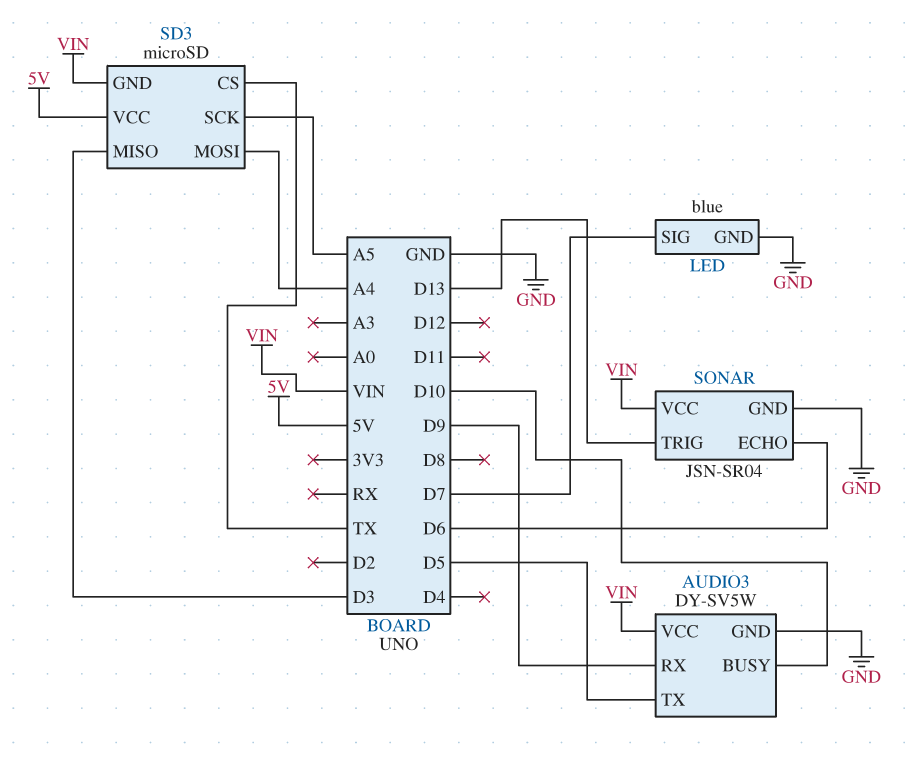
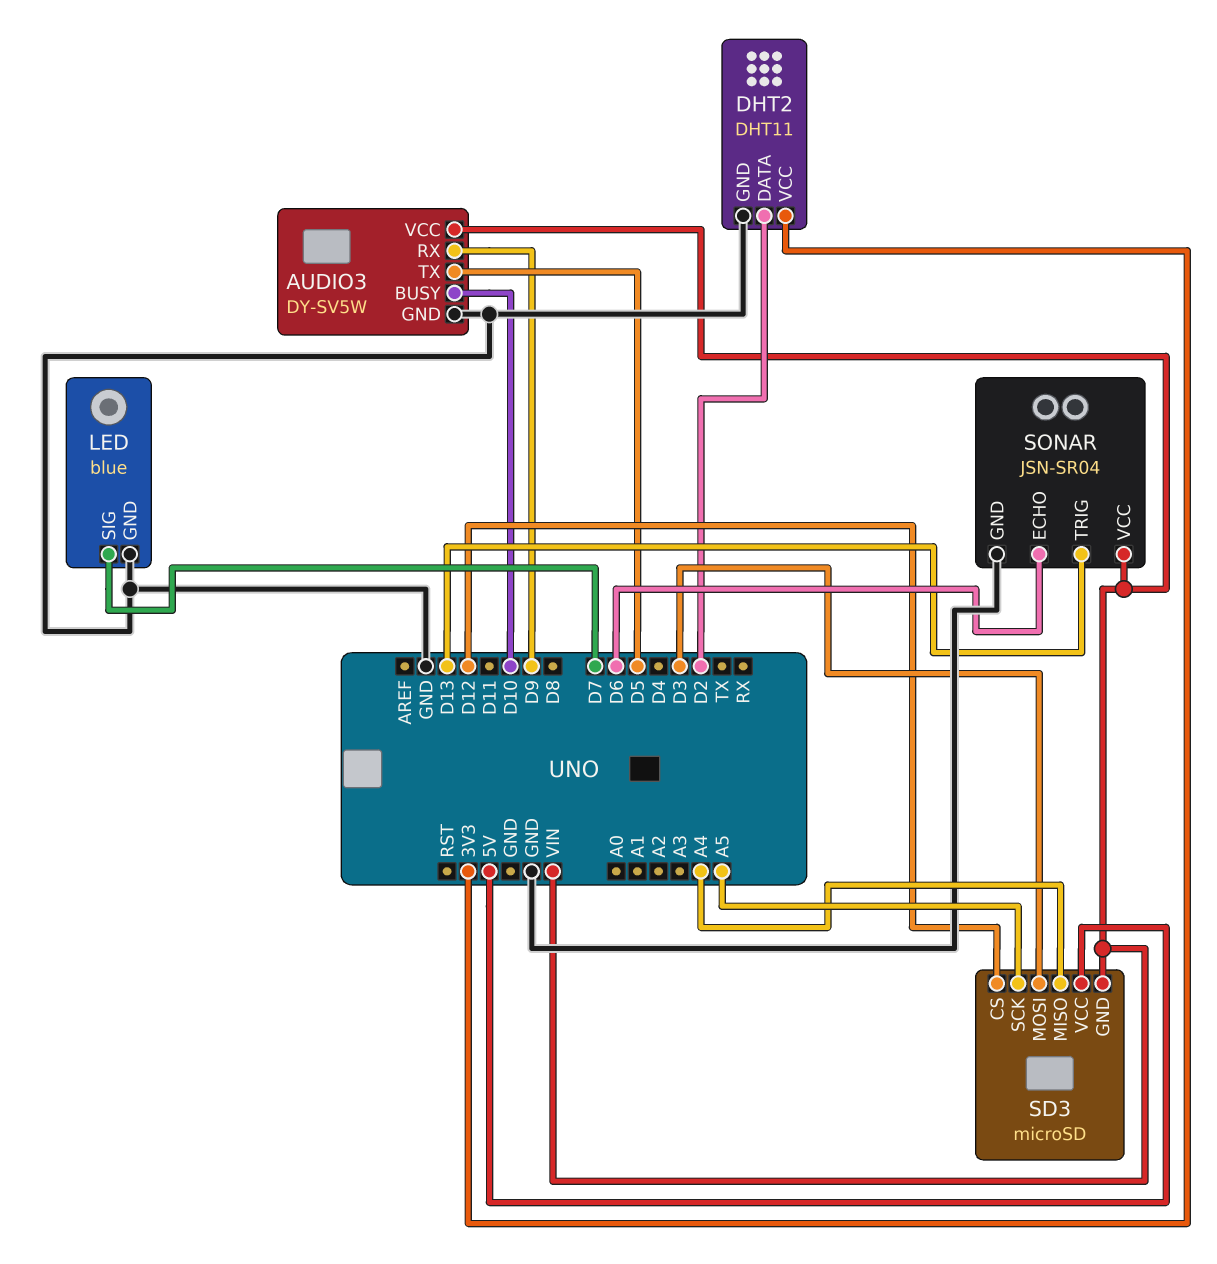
DHT2: none -> DHT11
DHT2 pin DATA: none -> D2
DHT2 pin GND: none -> GND
DHT2 pin VCC: none -> 3V3
SD3 pin CS: TX -> D12
SD3 pin MISO: D3 -> A4
SD3 pin MOSI: A4 -> D3

